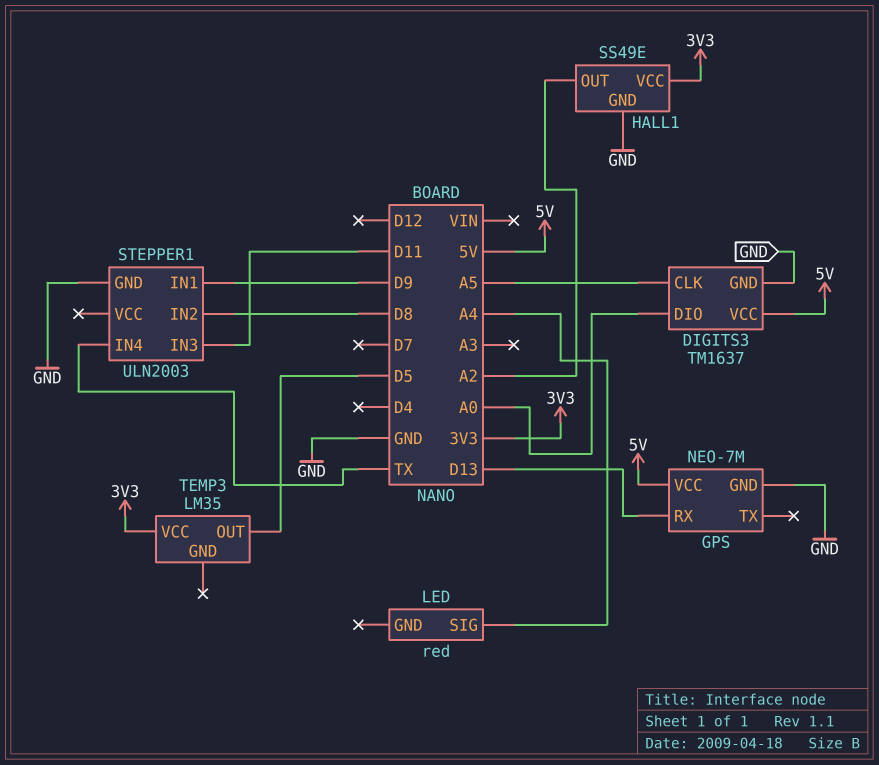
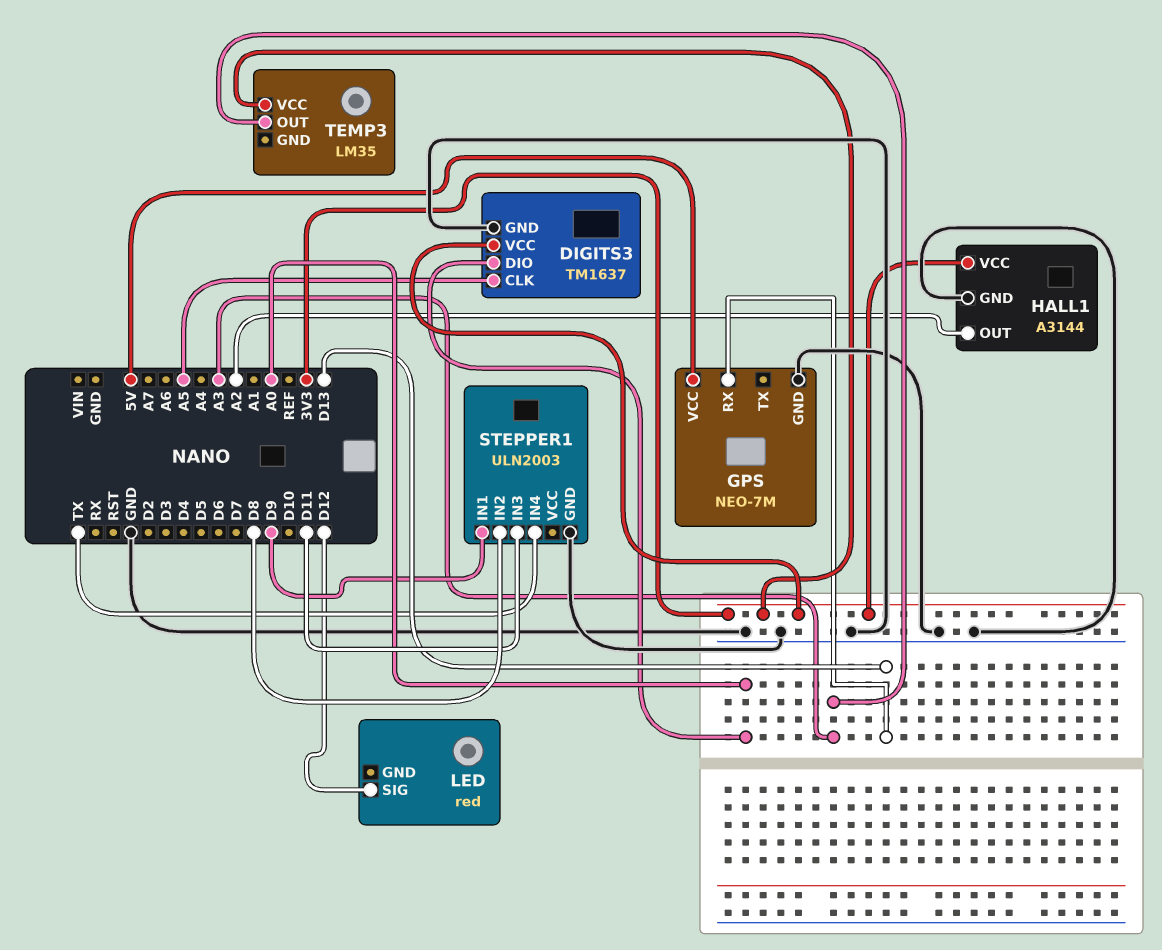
DIGITS3 pin VCC: 5V -> 3V3
HALL1: SS49E -> A3144
LED pin SIG: A4 -> D12
TEMP3 pin OUT: D5 -> A3

